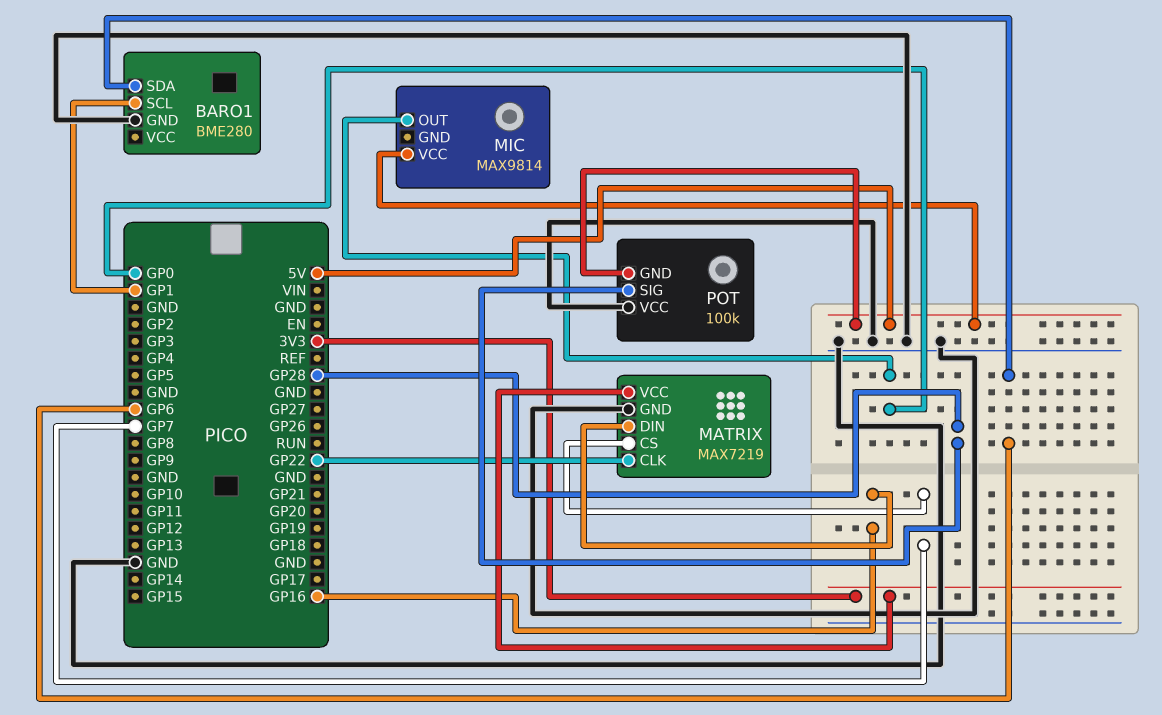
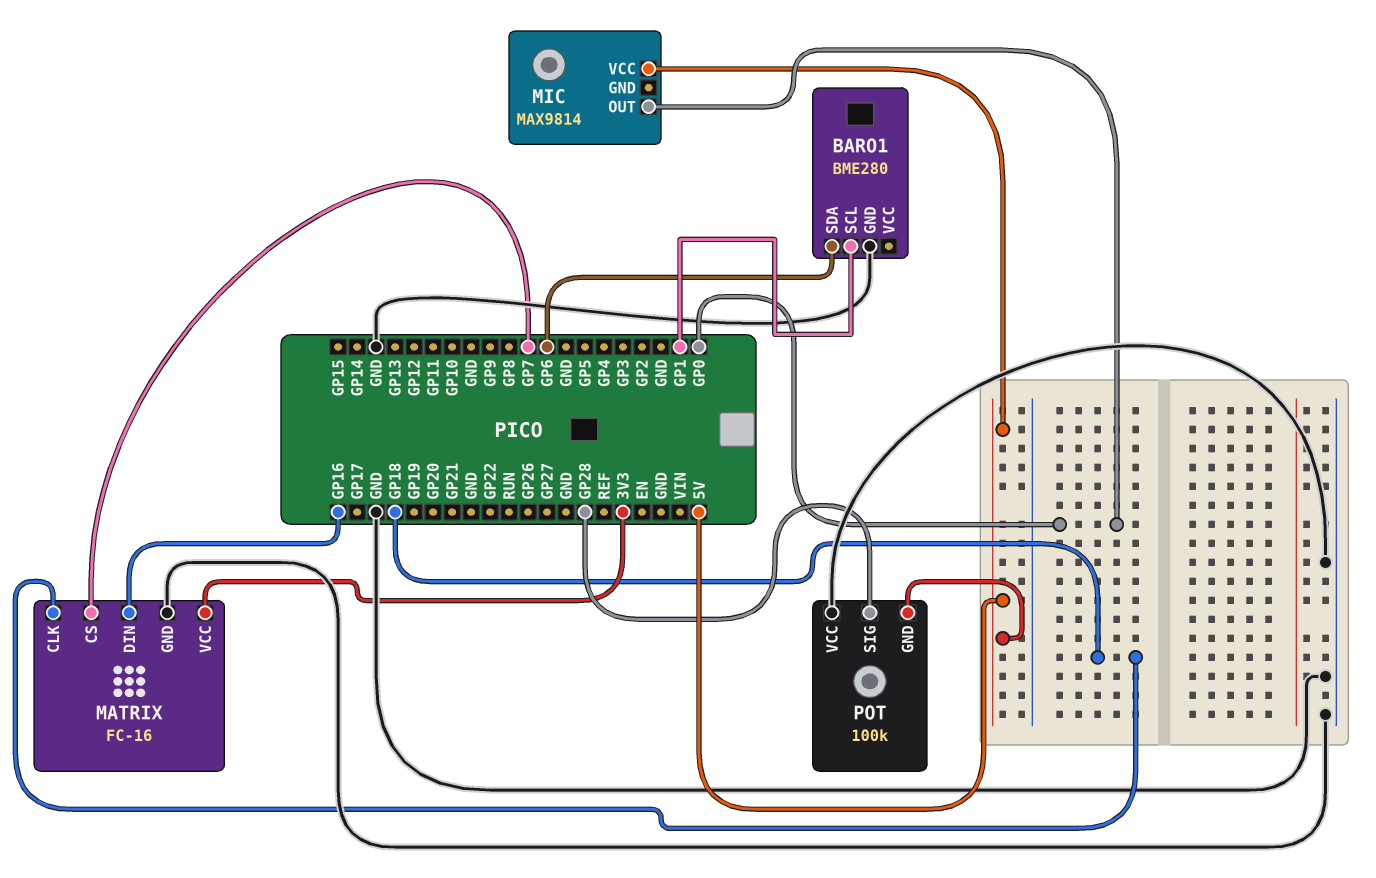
MATRIX: MAX7219 -> FC-16
MATRIX pin CLK: GP22 -> GP18

